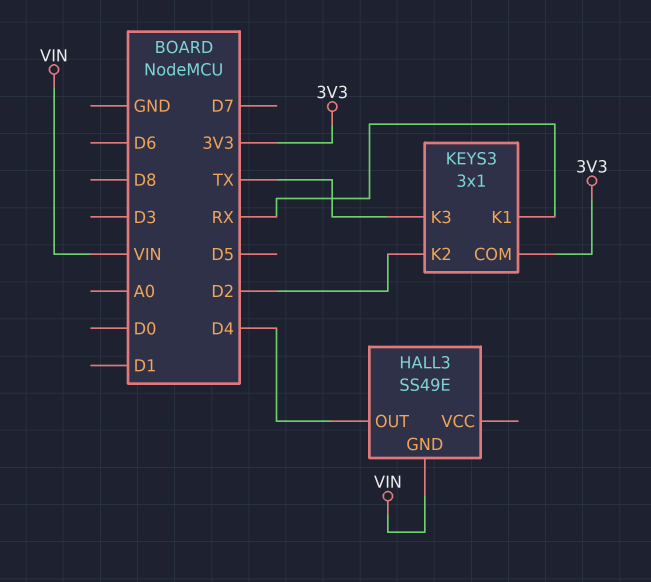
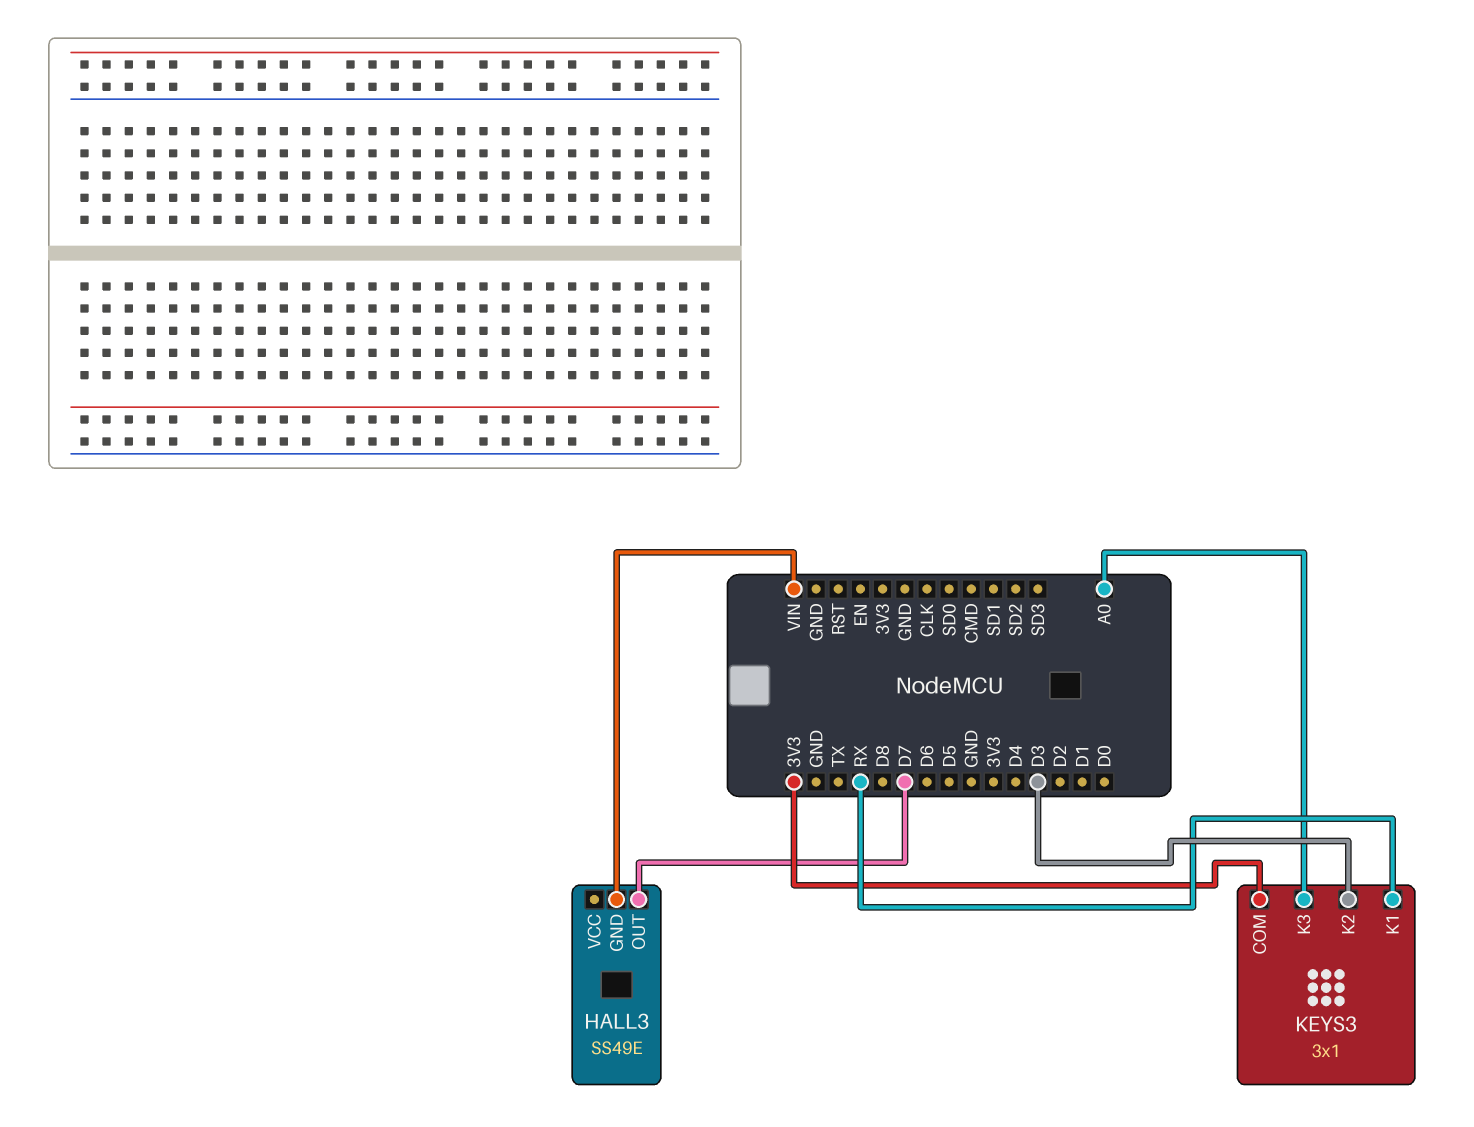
HALL3 pin OUT: D4 -> D7
KEYS3 pin K2: D2 -> D3
KEYS3 pin K3: TX -> A0

